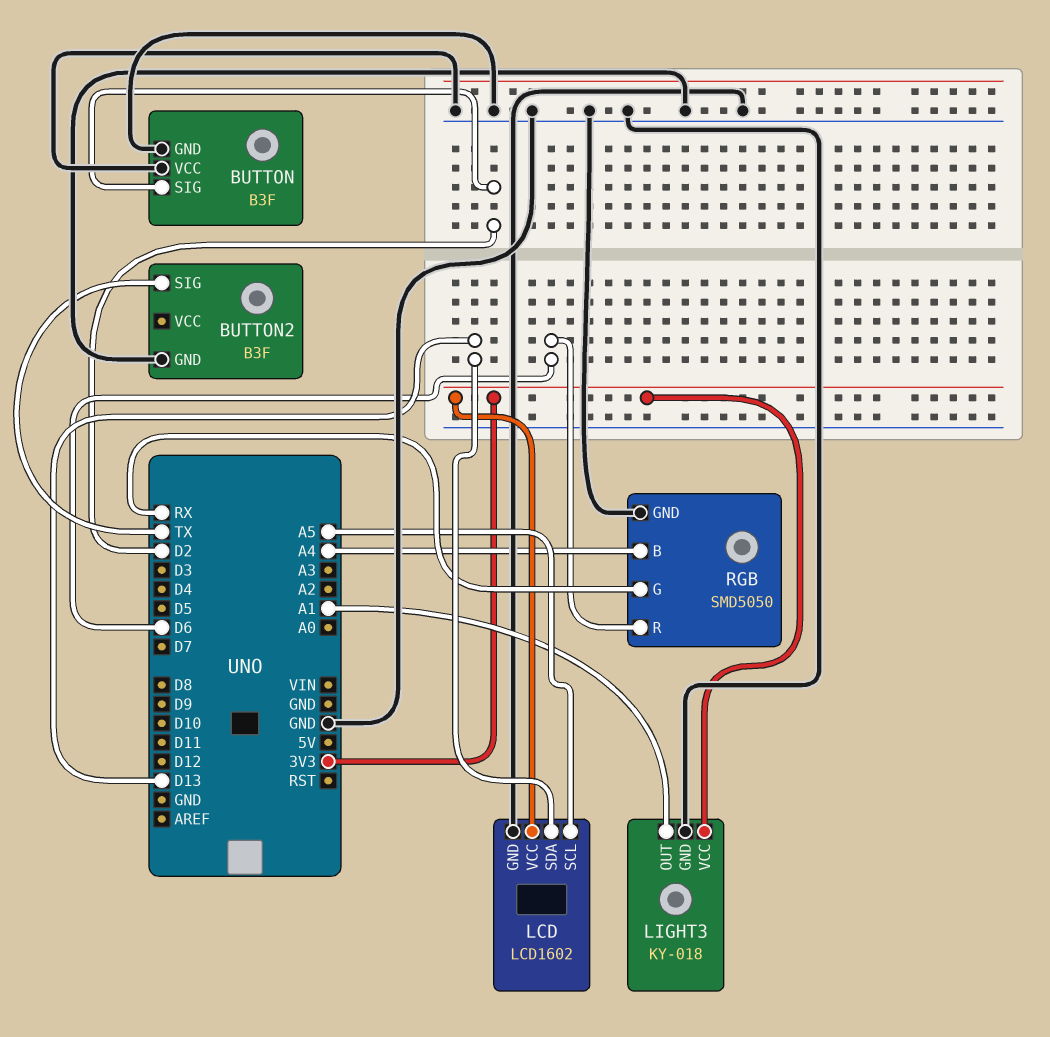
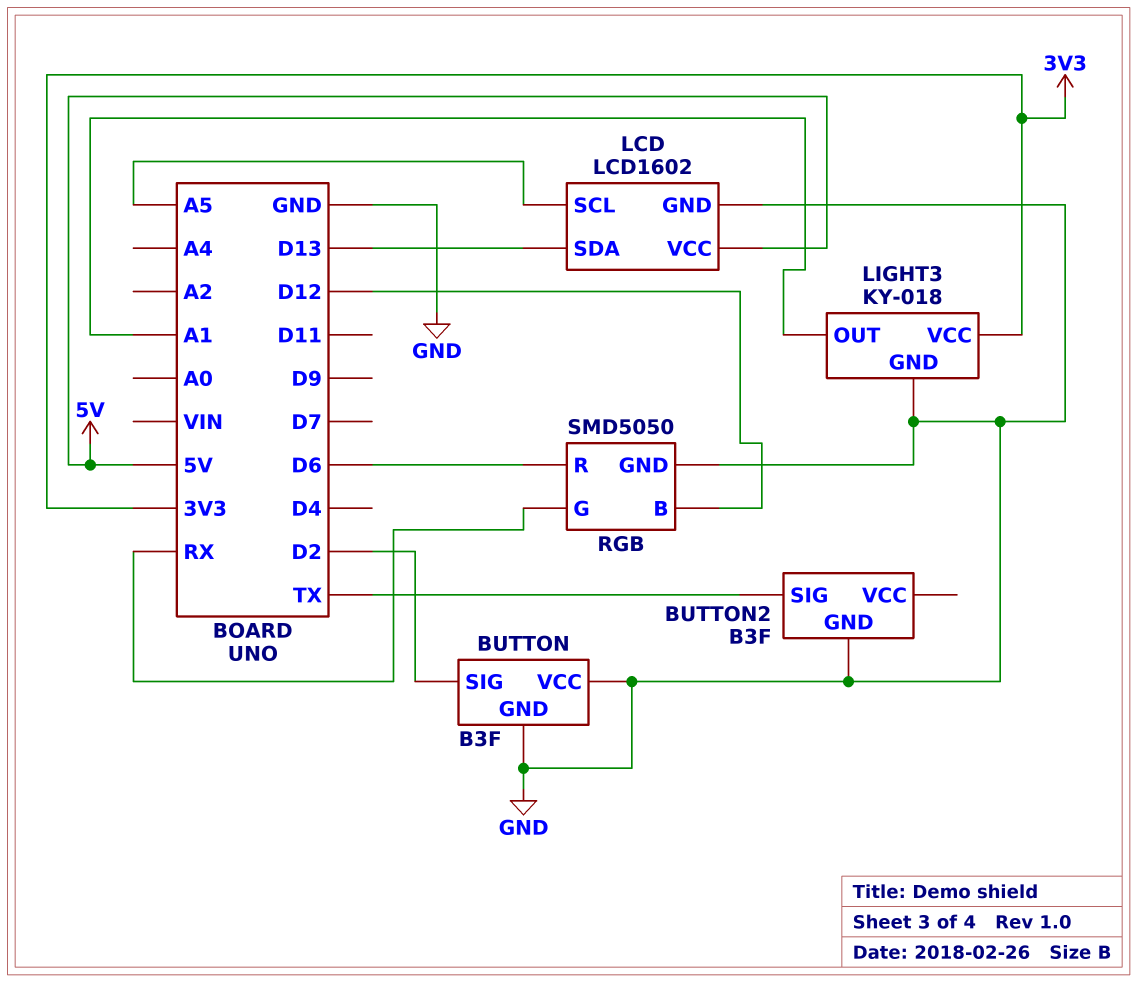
LCD pin VCC: 3V3 -> 5V
RGB pin B: A4 -> D12

